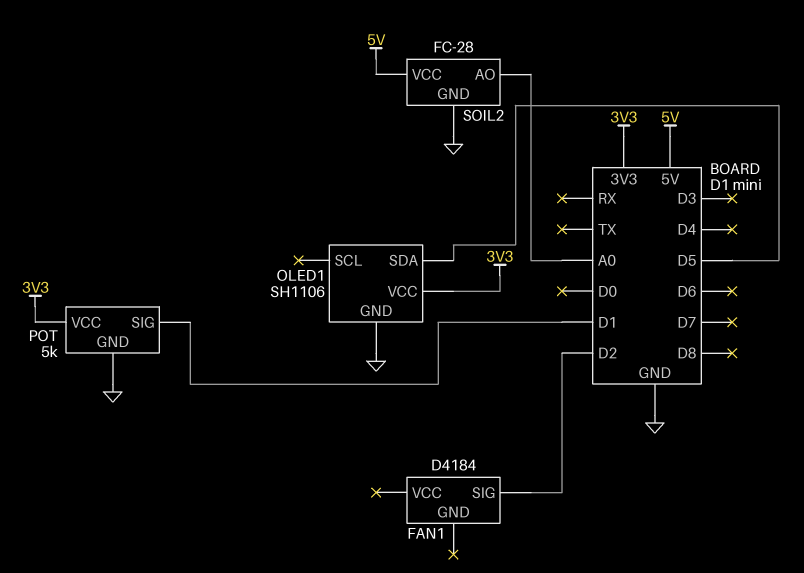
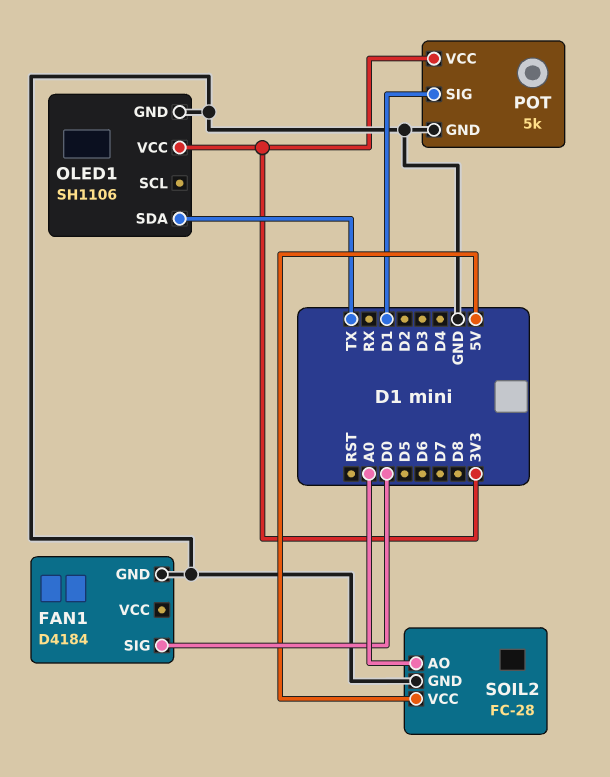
FAN1 pin GND: none -> GND
FAN1 pin SIG: D2 -> D0
OLED1 pin SDA: D5 -> TX

